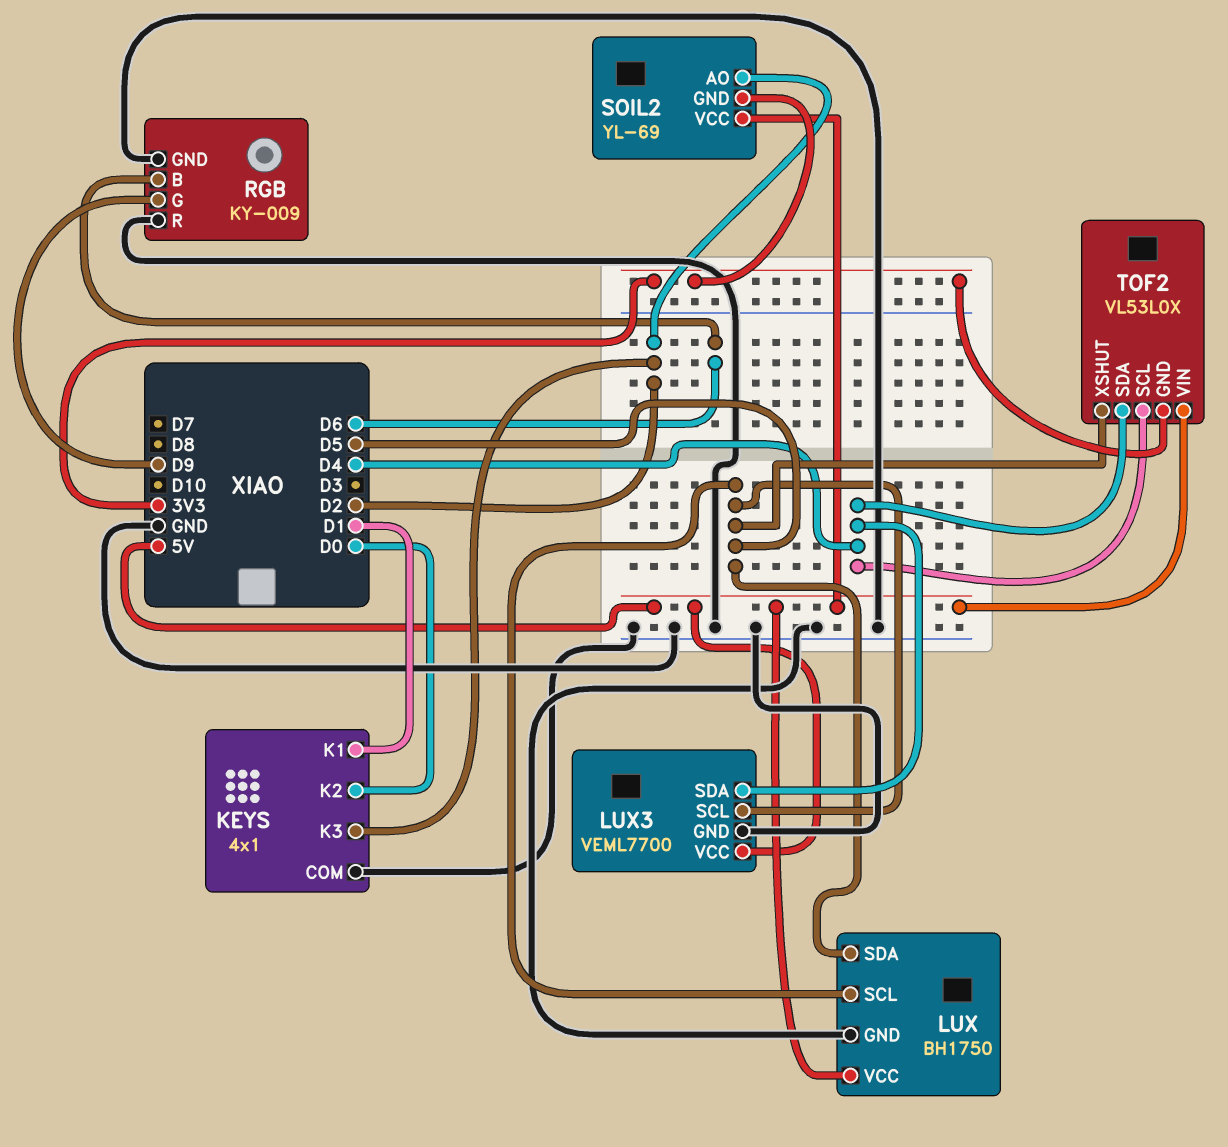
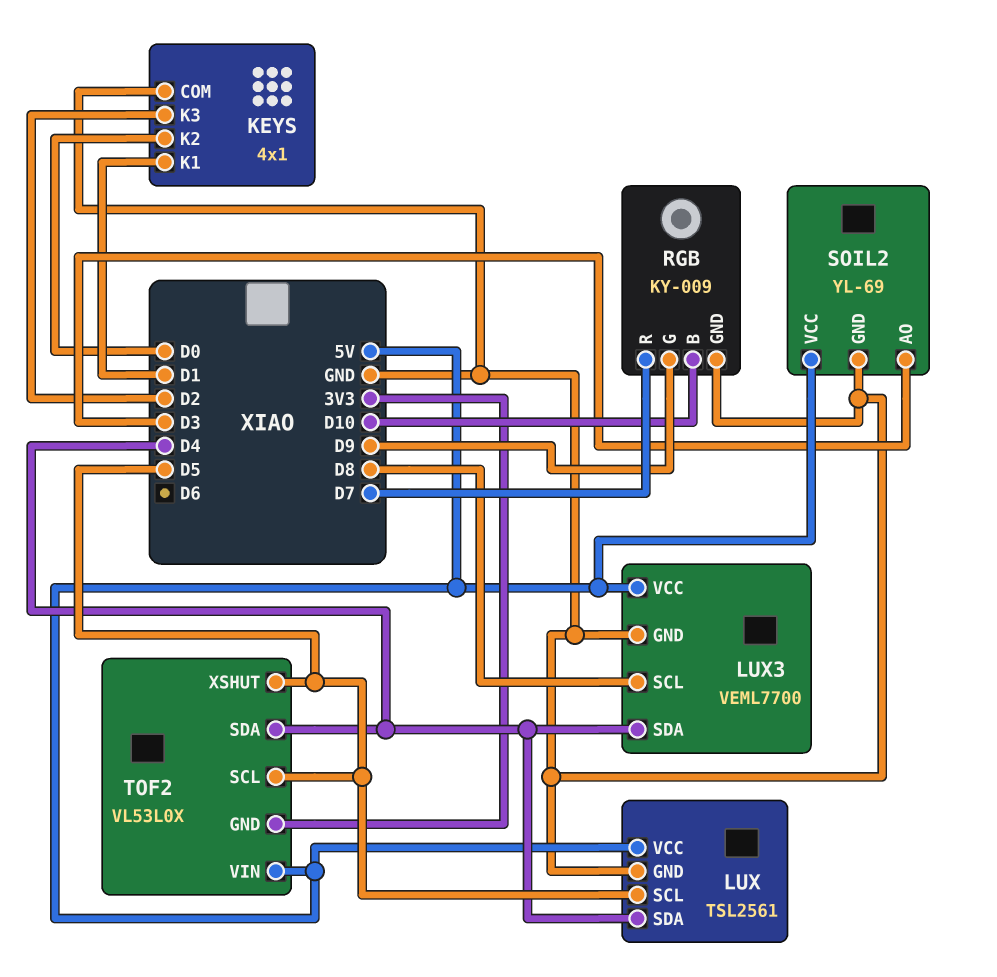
LUX: BH1750 -> TSL2561
LUX pin SDA: D5 -> D4
LUX3 pin SCL: D5 -> D8
RGB pin B: D6 -> D10
RGB pin R: GND -> D7
SOIL2 pin AO: D2 -> D3
SOIL2 pin GND: 3V3 -> GND
TOF2 pin SCL: D4 -> D5

